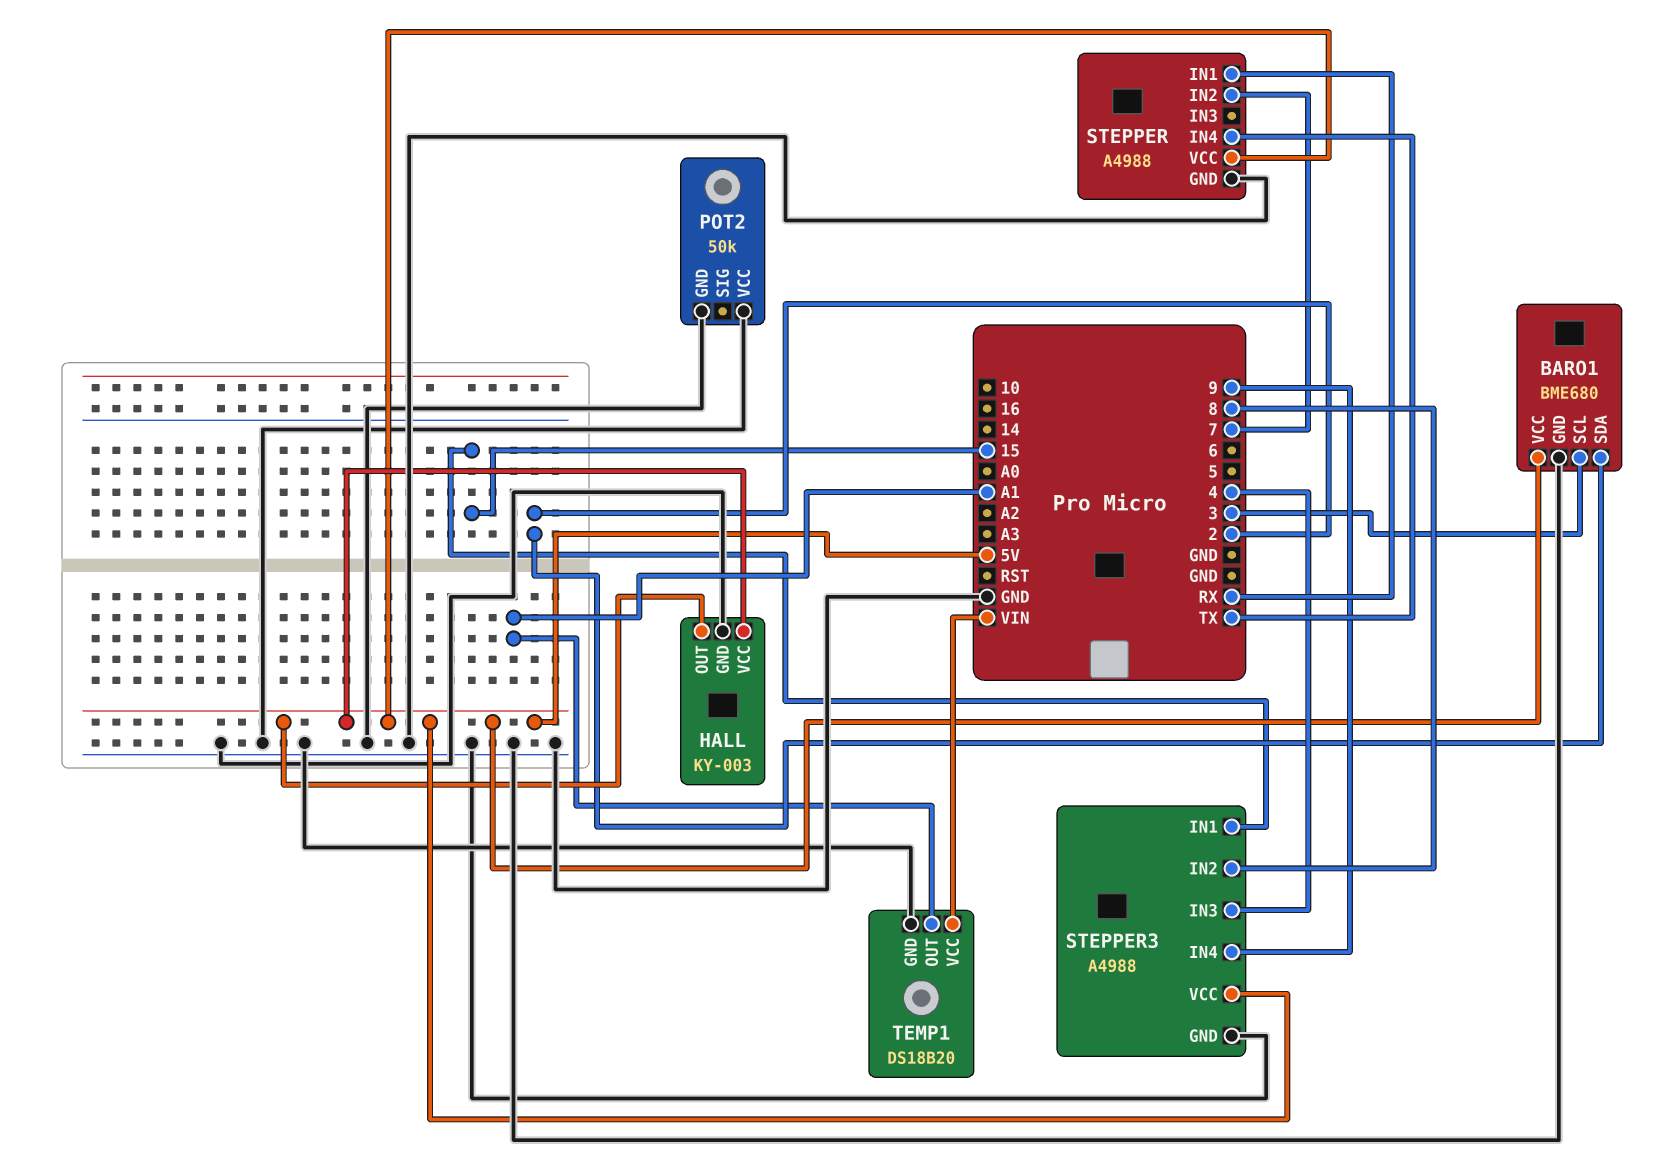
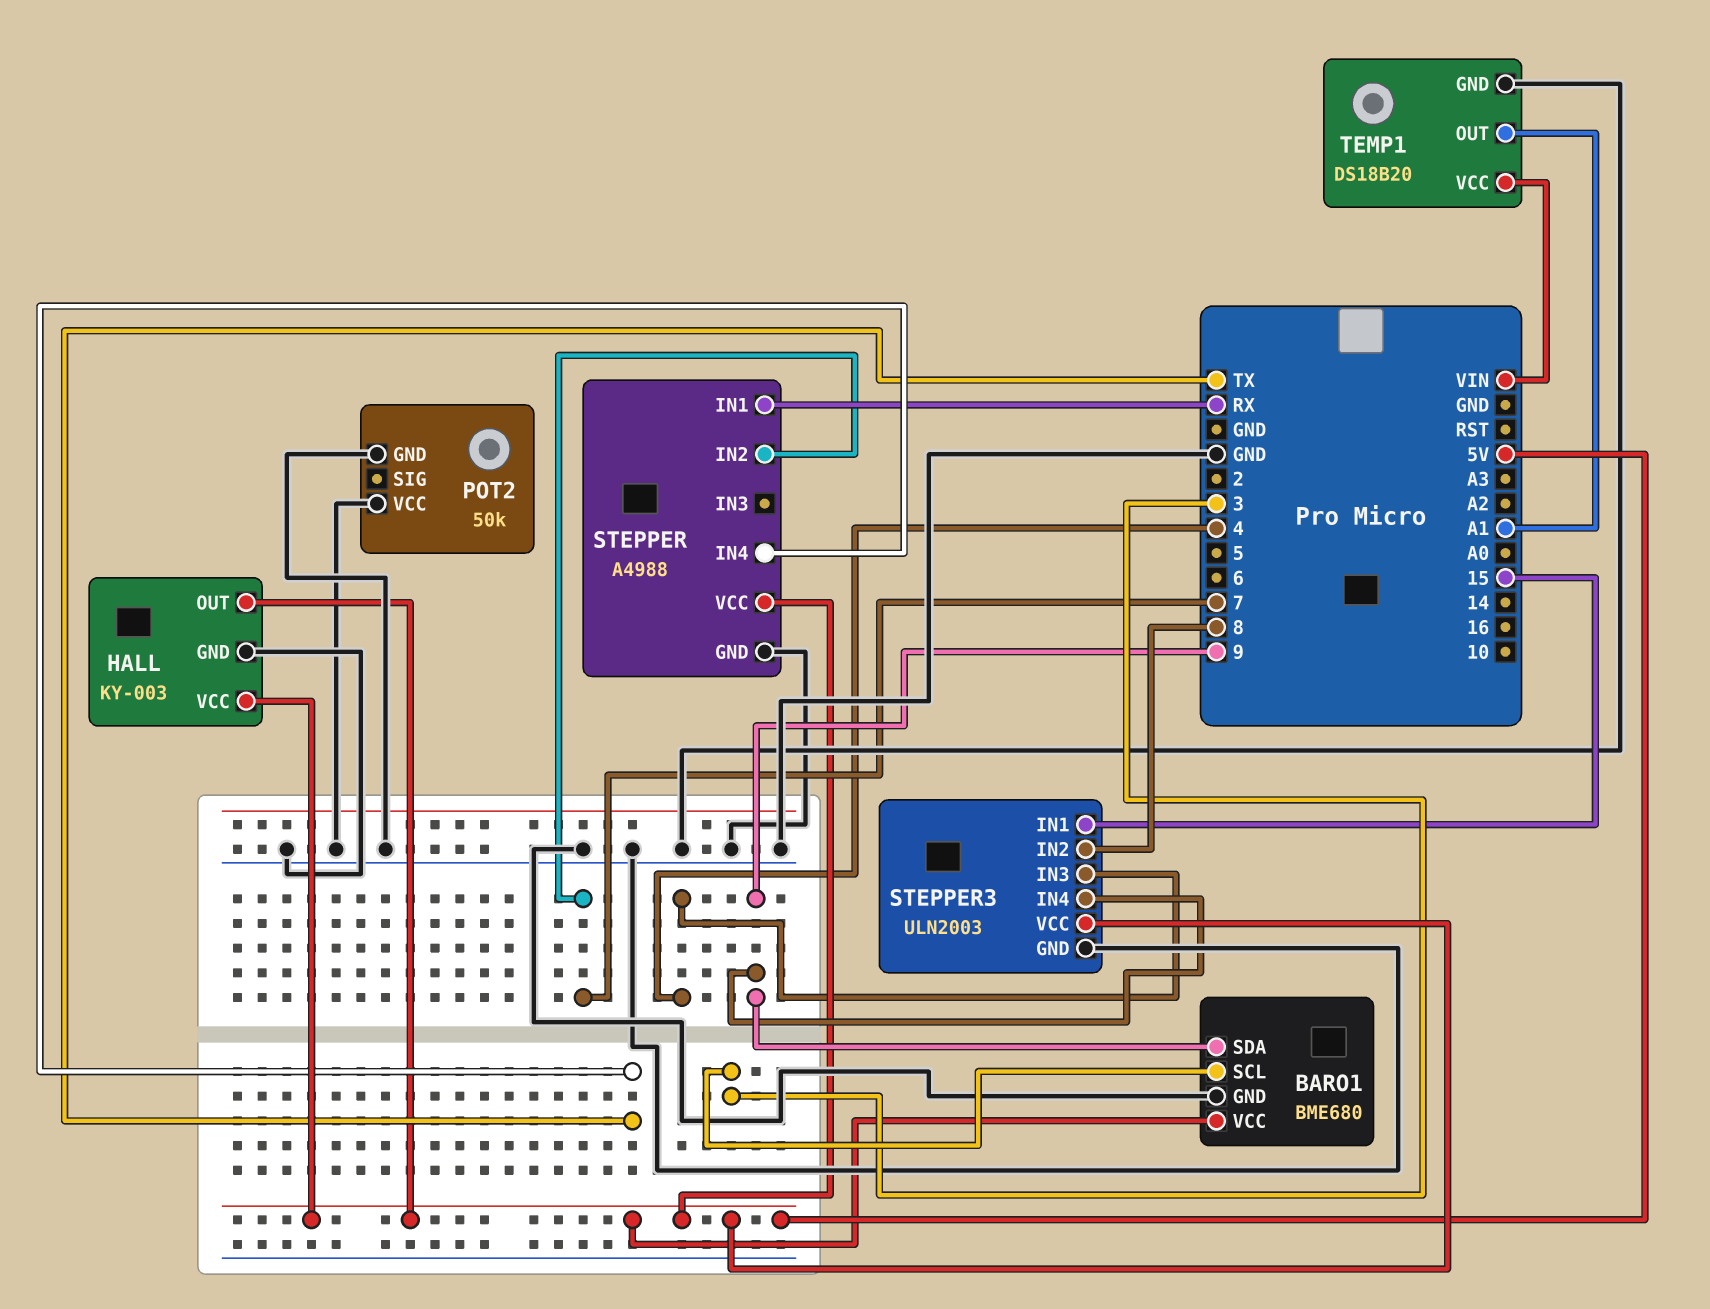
BARO1 pin SDA: 2 -> 9
STEPPER3: A4988 -> ULN2003

